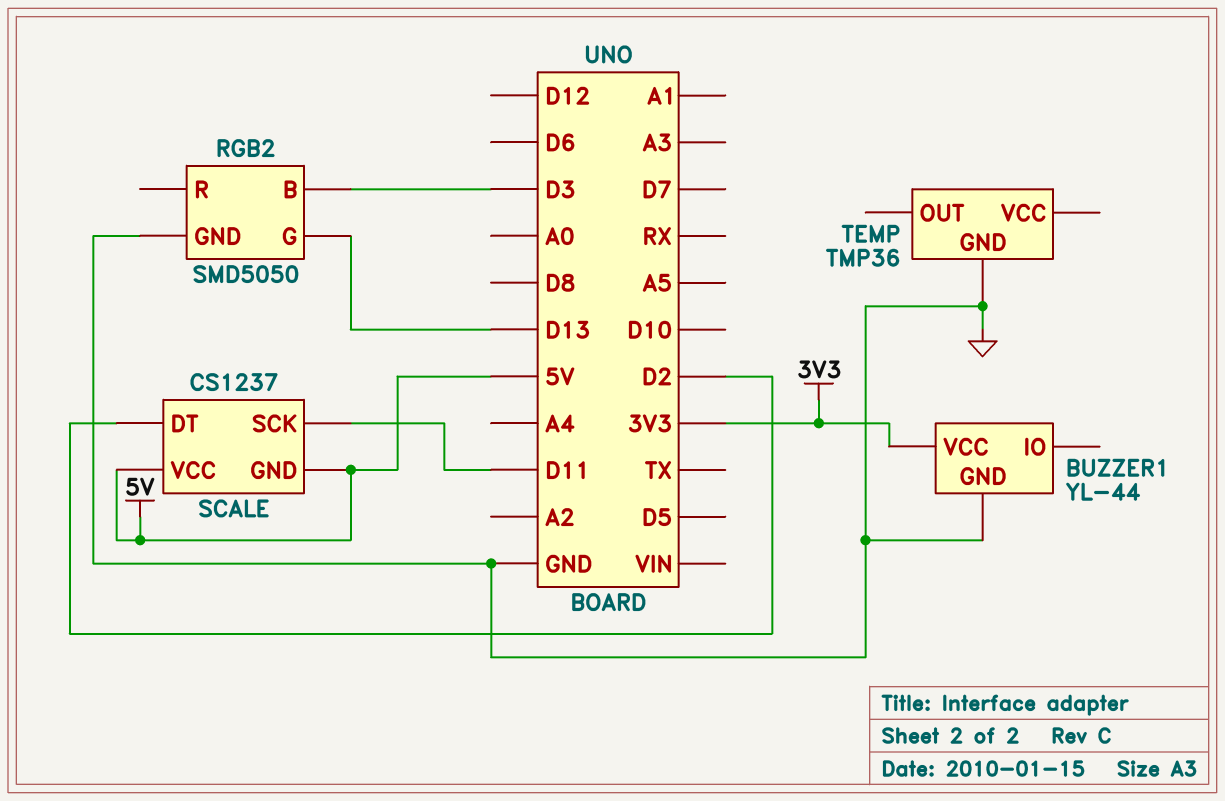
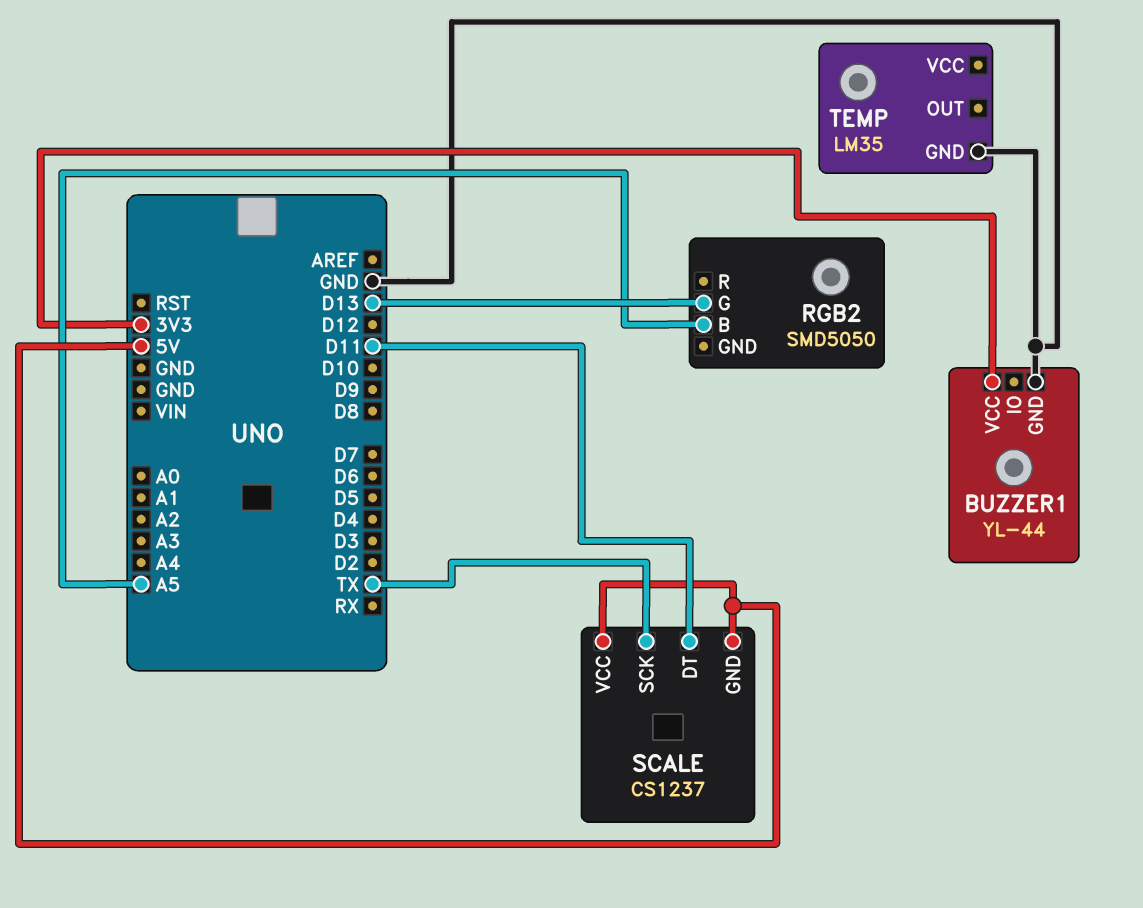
RGB2 pin B: D3 -> A5
RGB2 pin GND: GND -> none
SCALE pin DT: D2 -> D11
SCALE pin SCK: D11 -> TX
TEMP: TMP36 -> LM35

